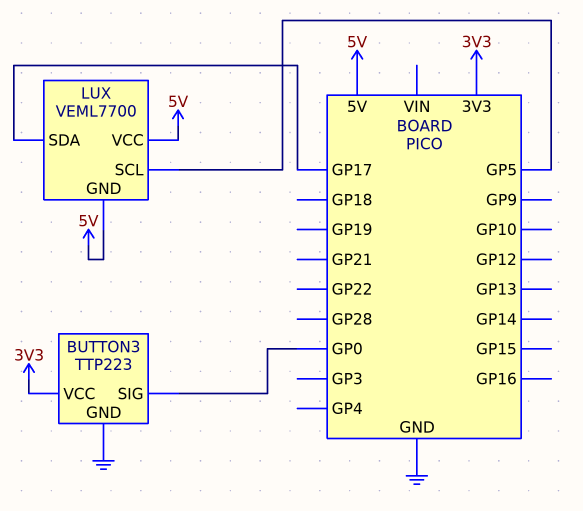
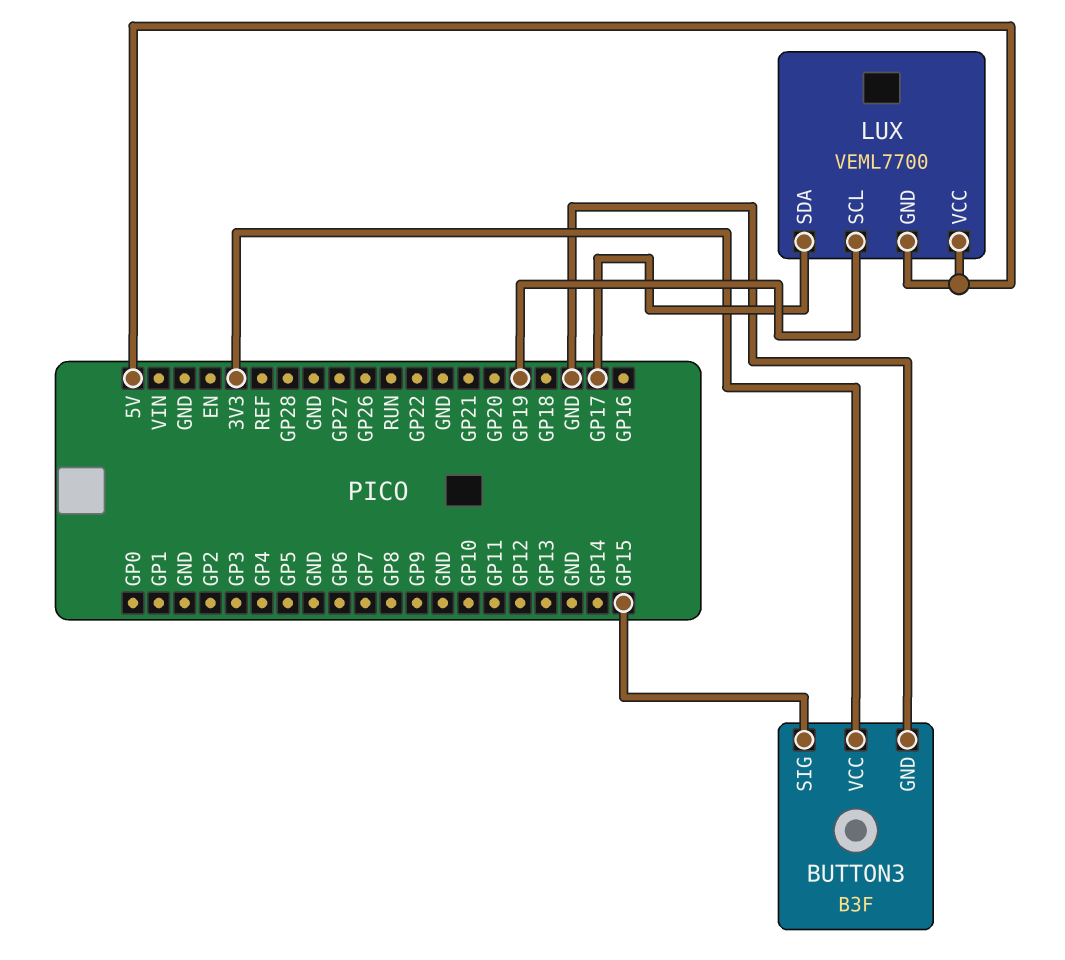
BUTTON3: TTP223 -> B3F
BUTTON3 pin SIG: GP0 -> GP15
LUX pin SCL: GP5 -> GP19

